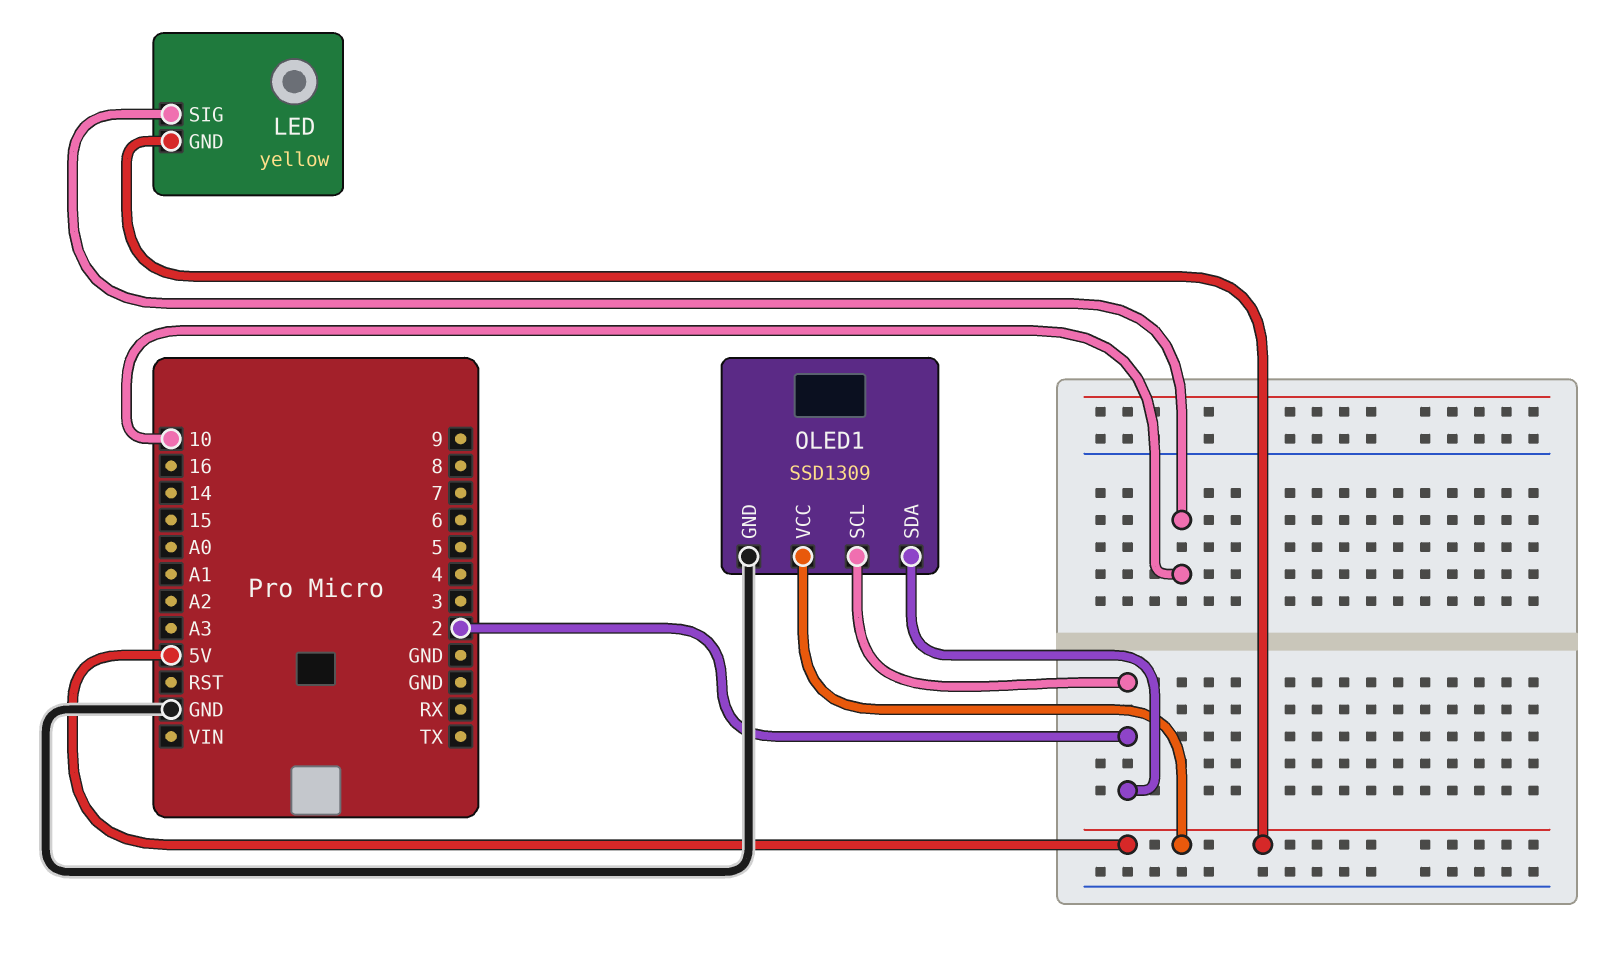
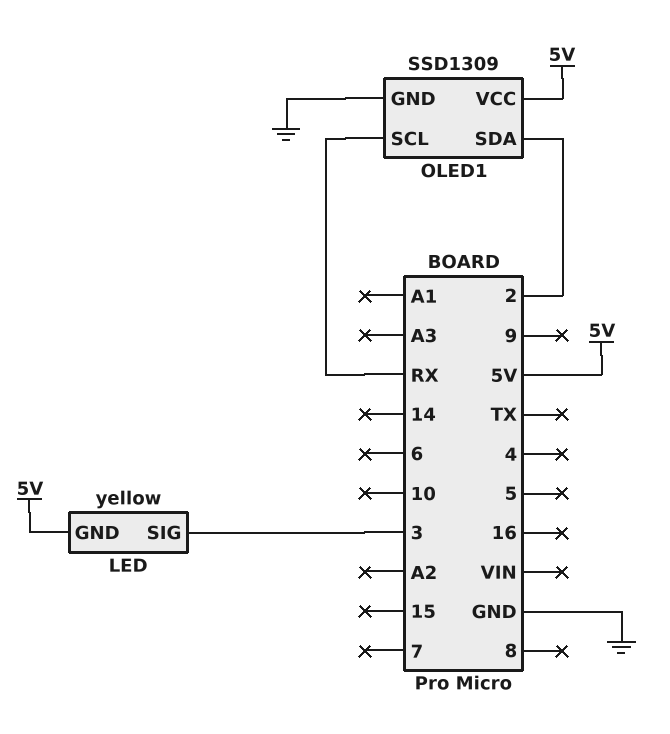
LED pin SIG: 10 -> 3
OLED1 pin SCL: 2 -> RX

